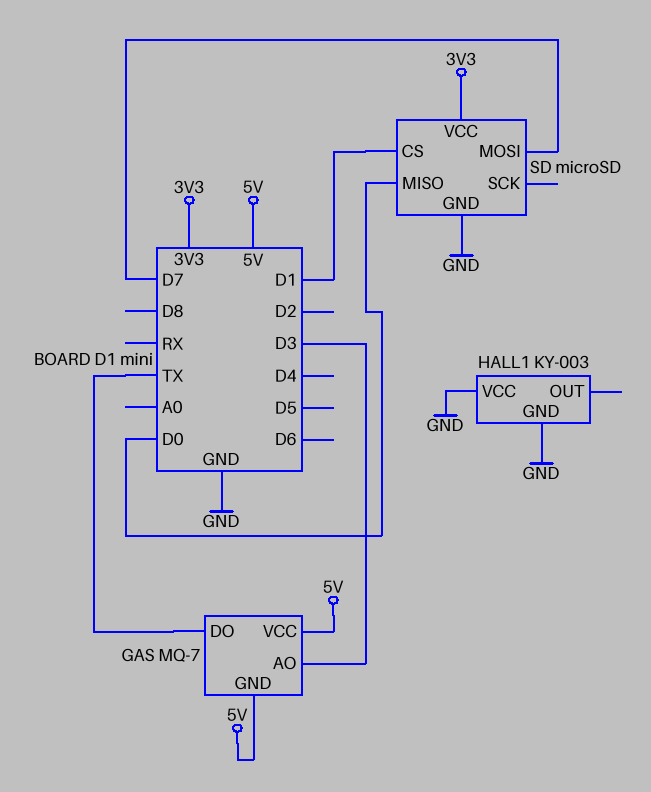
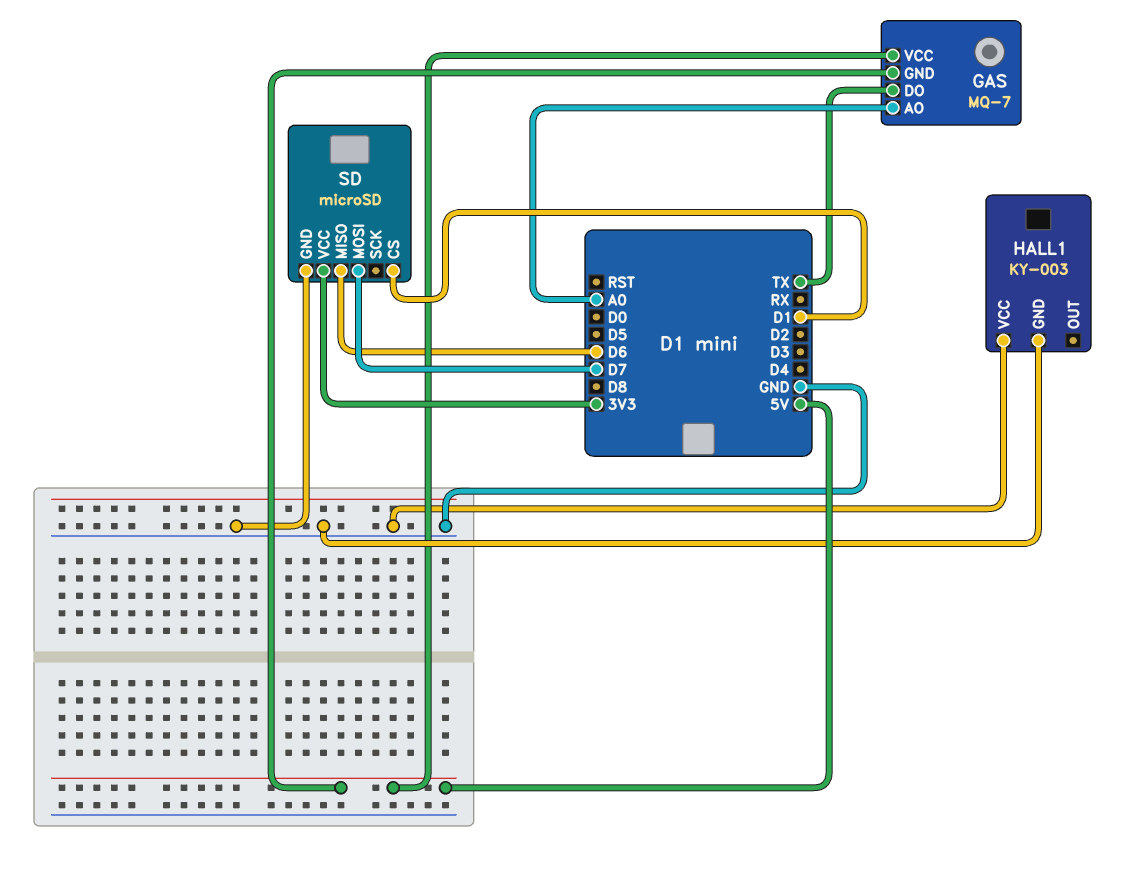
GAS pin AO: D3 -> A0
SD pin MISO: D0 -> D6

